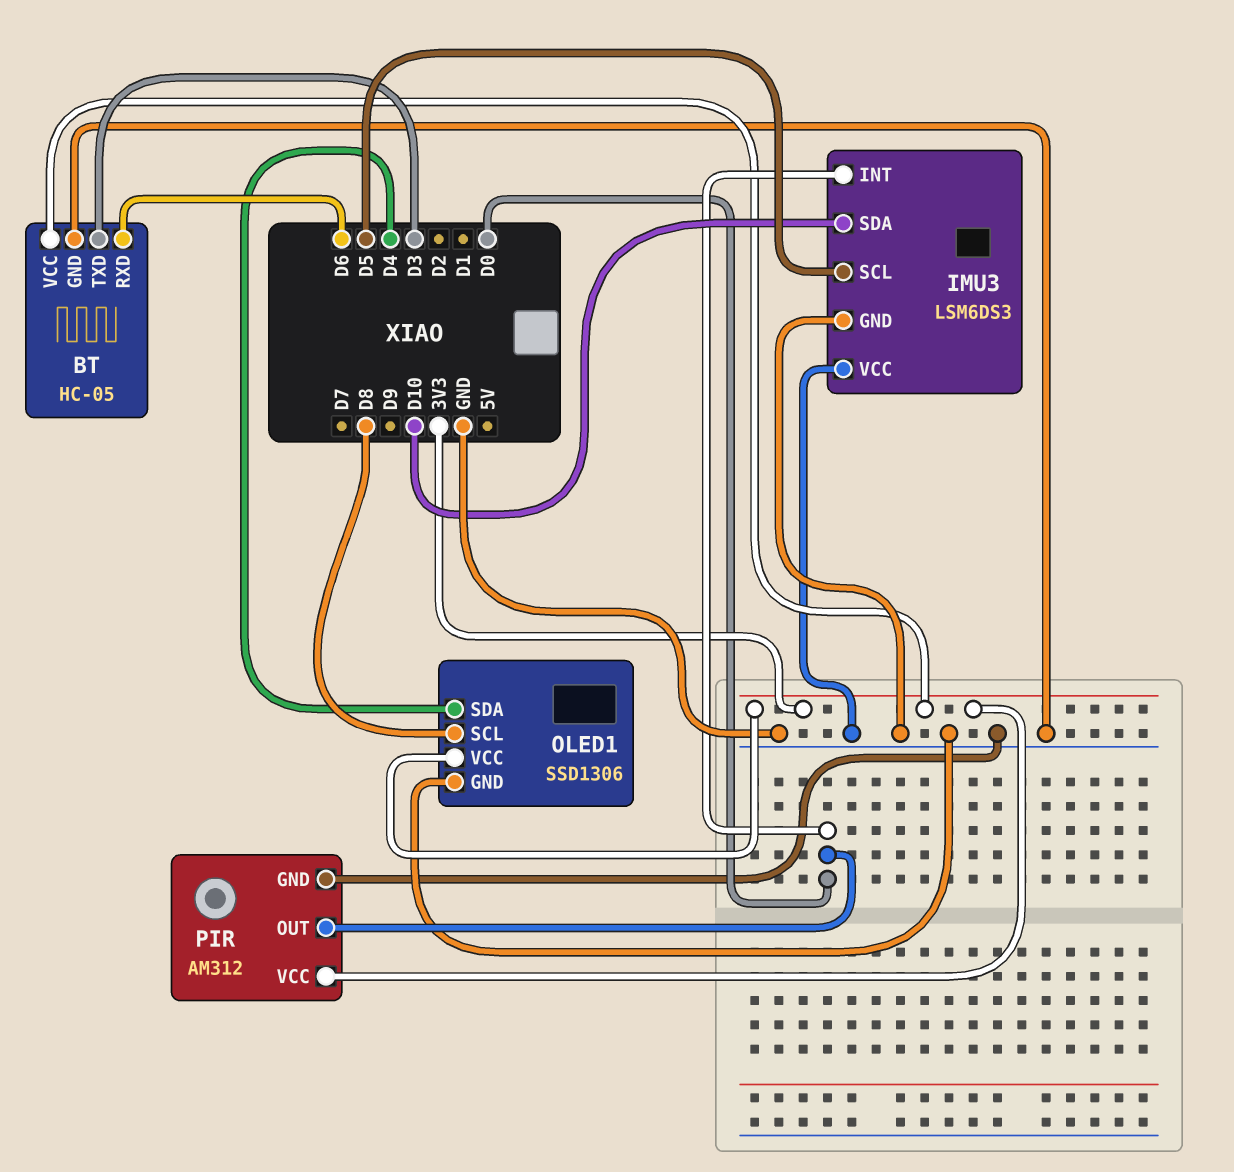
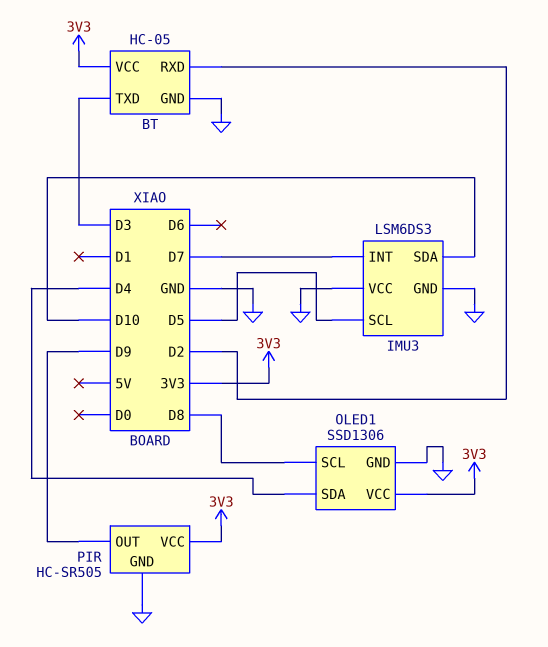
BT pin RXD: D6 -> D2
IMU3 pin INT: D0 -> D7
PIR: AM312 -> HC-SR505
PIR pin OUT: D0 -> D9

